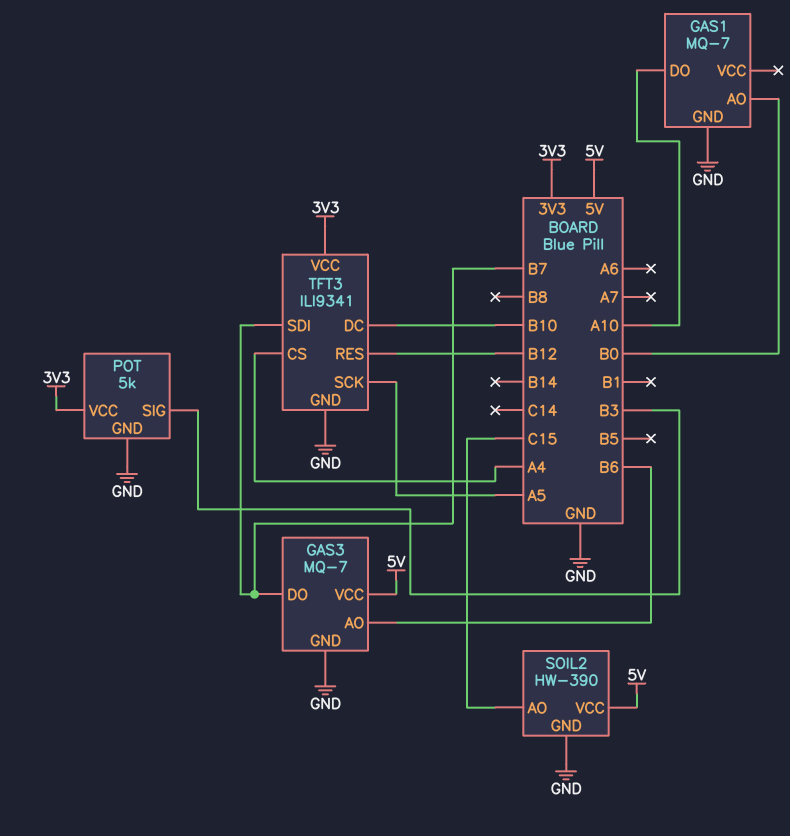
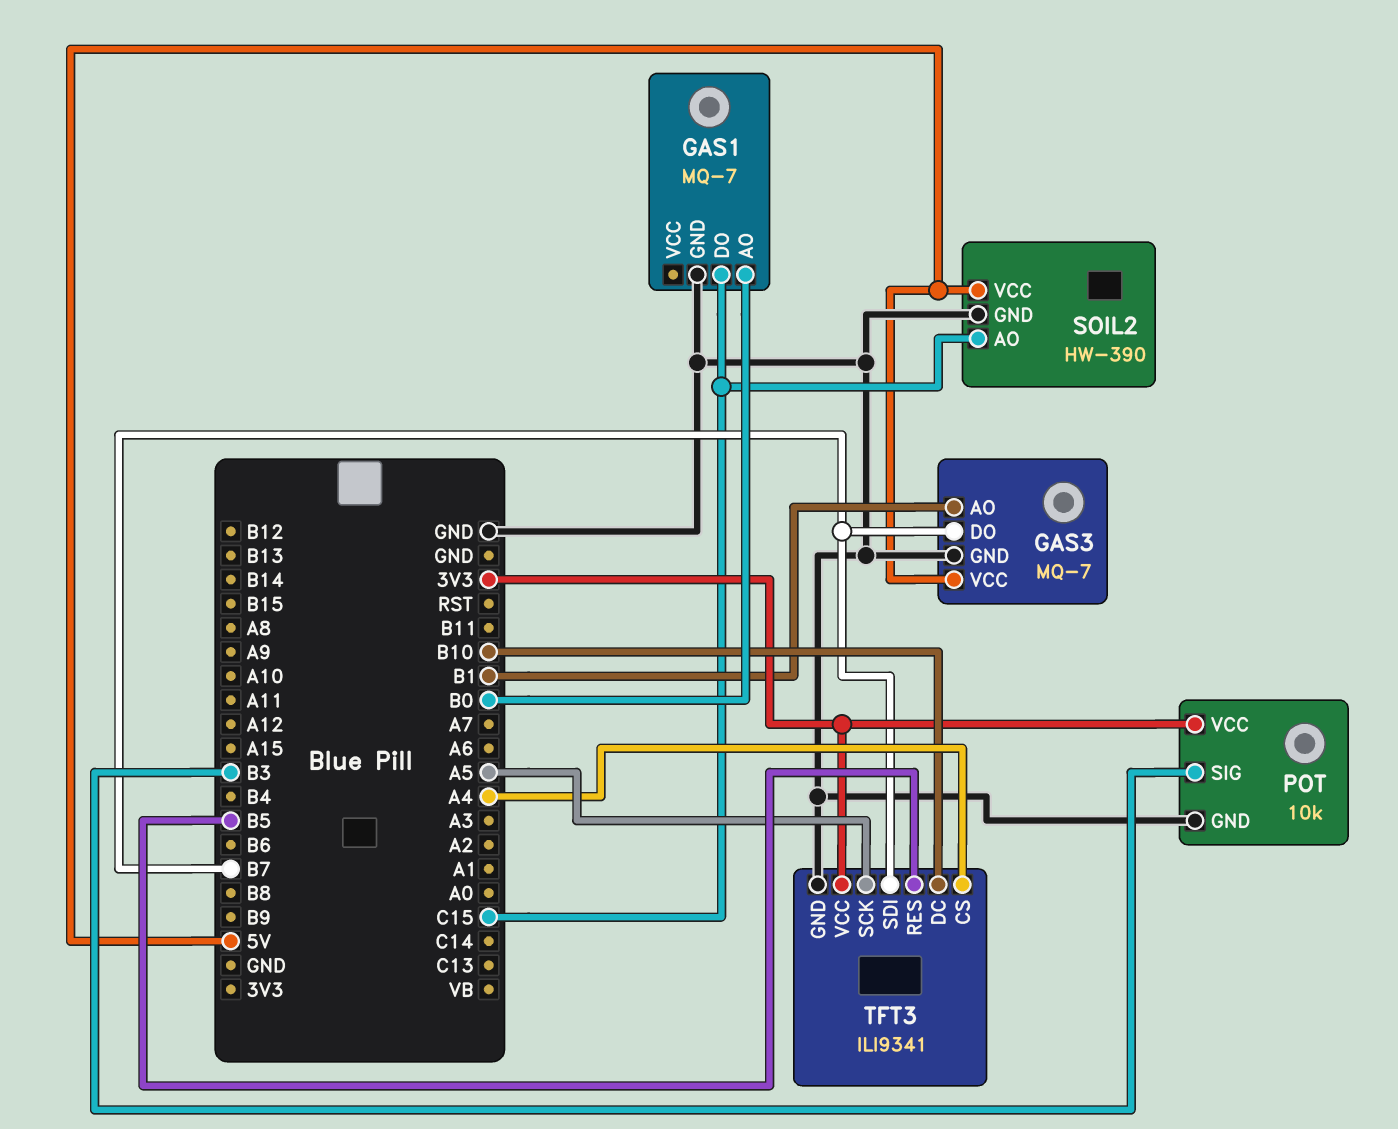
GAS1 pin DO: A10 -> C15
GAS3 pin AO: B6 -> B1
POT: 5k -> 10k
TFT3 pin RES: B12 -> B5

